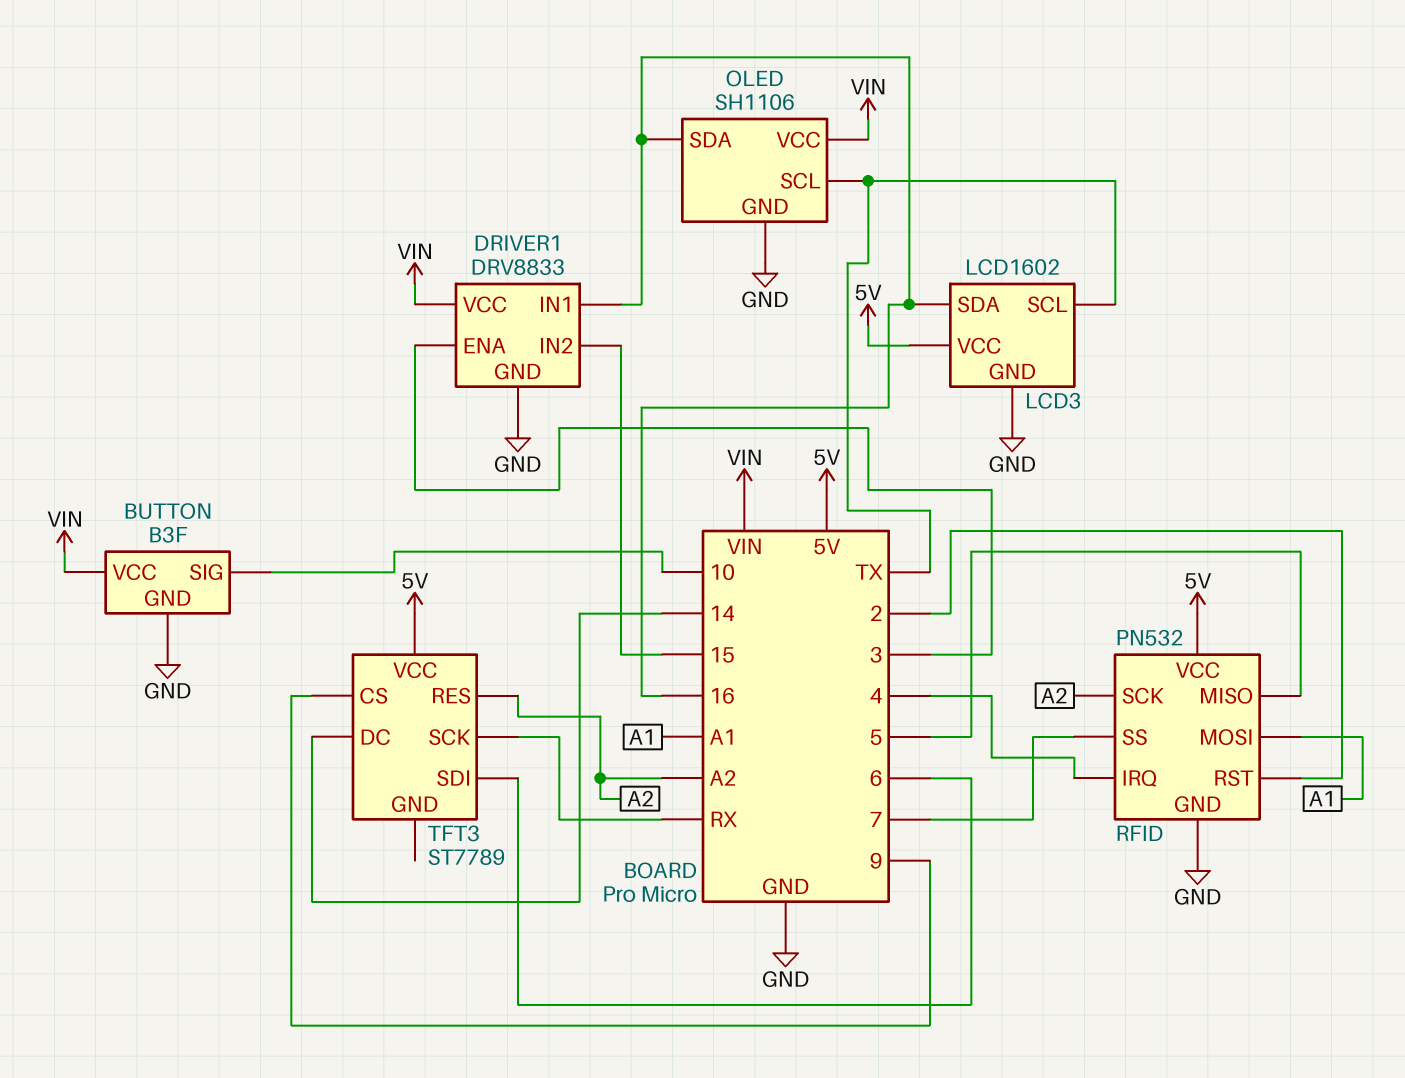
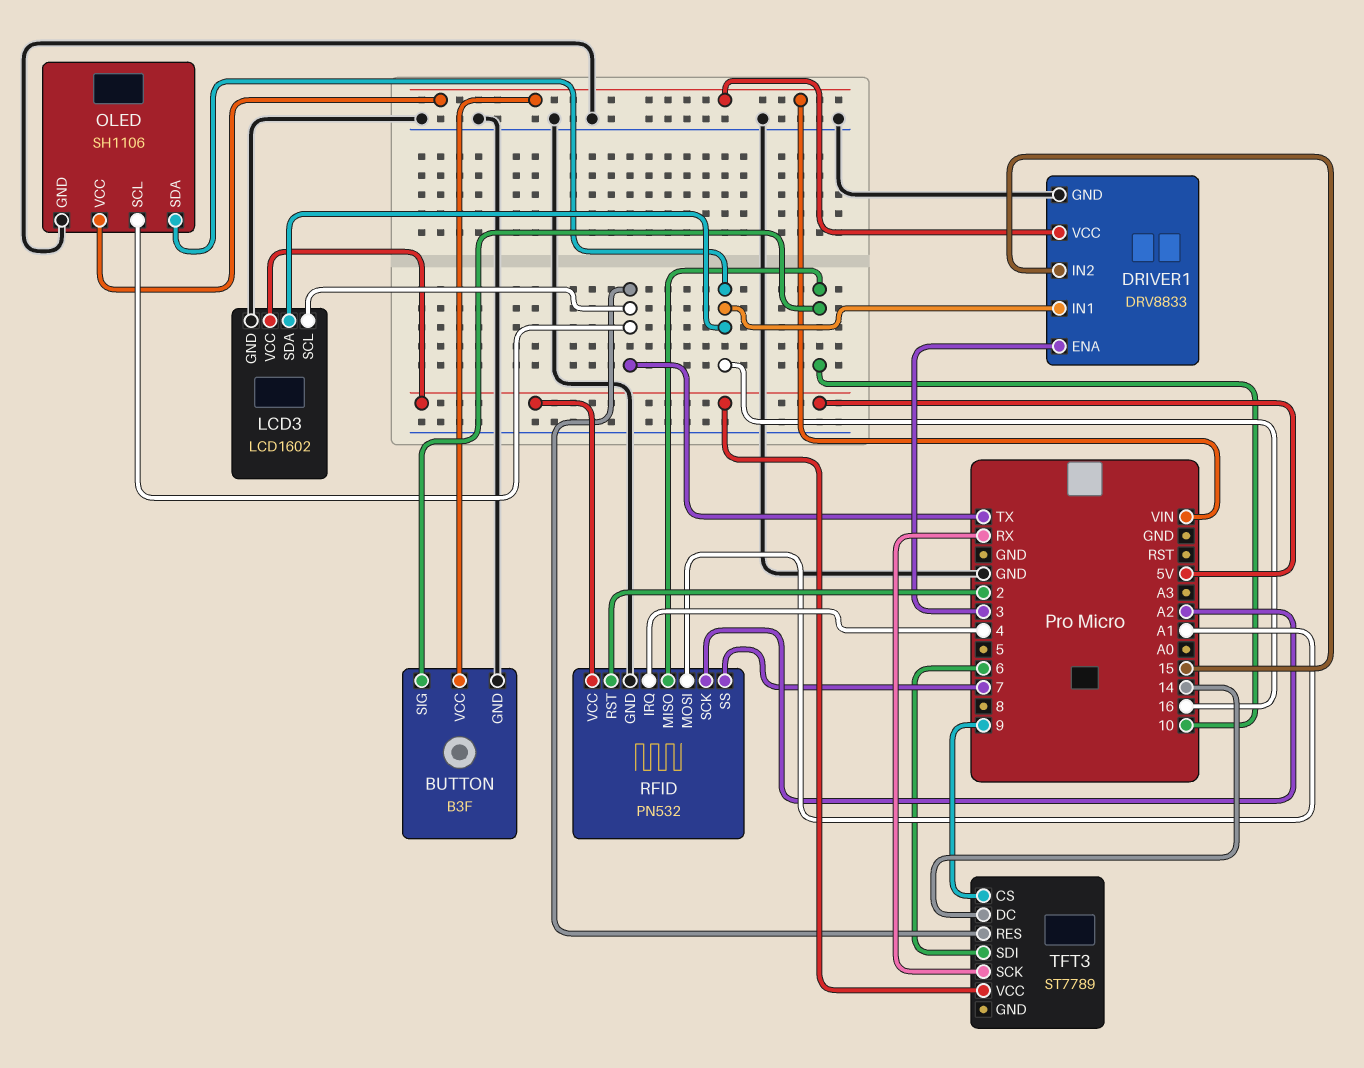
RFID pin MISO: 5 -> 10
TFT3 pin RES: A2 -> TX

